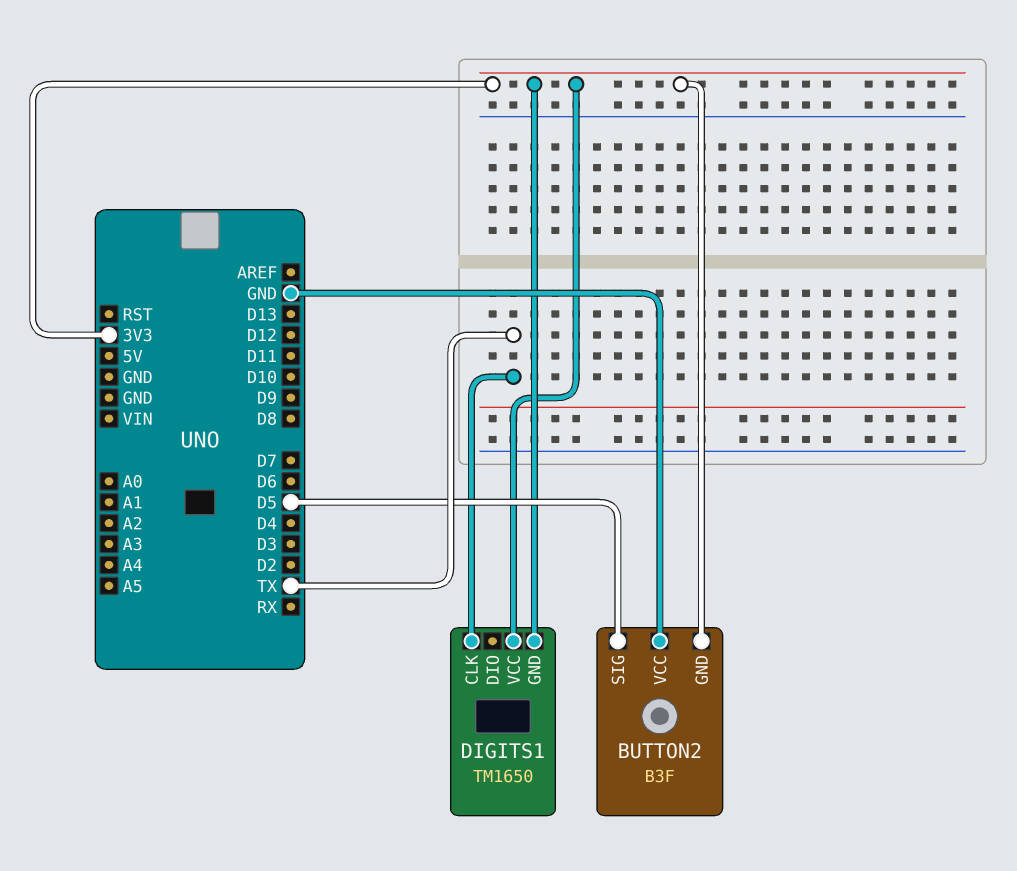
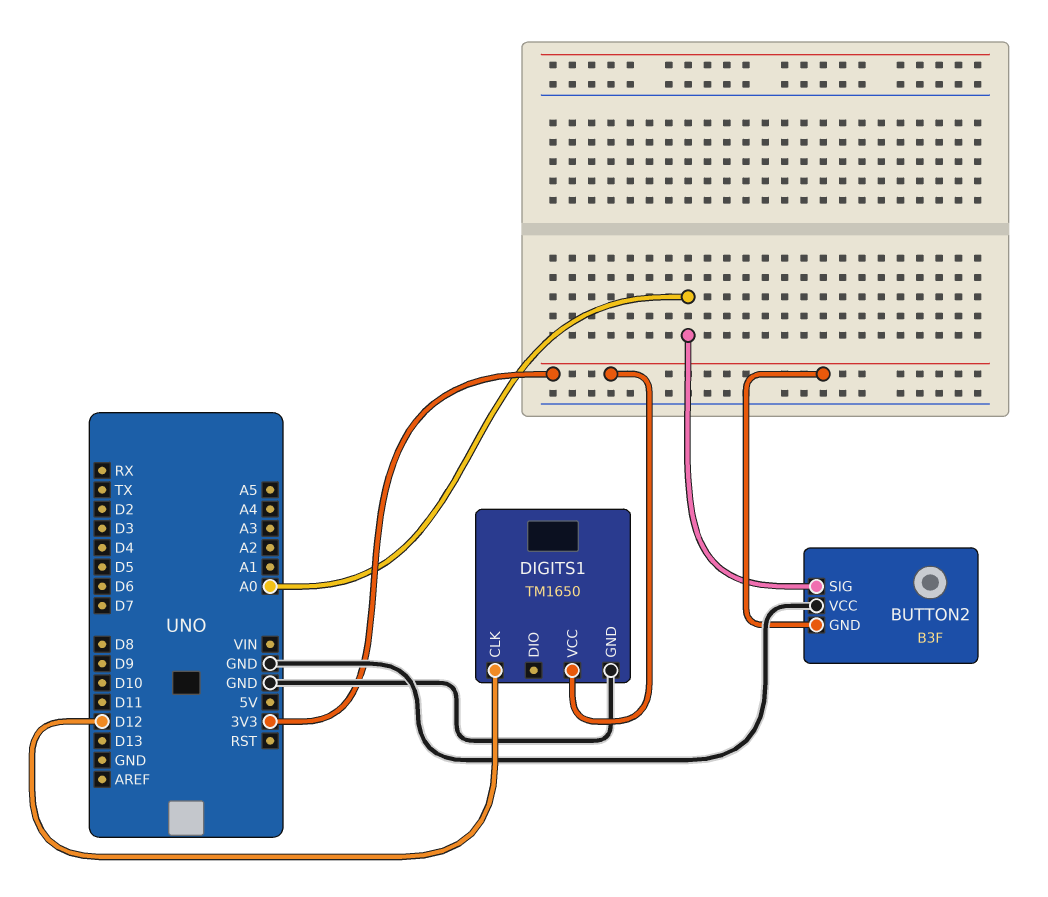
BUTTON2 pin SIG: D5 -> A0
DIGITS1 pin CLK: TX -> D12
DIGITS1 pin GND: 3V3 -> GND

